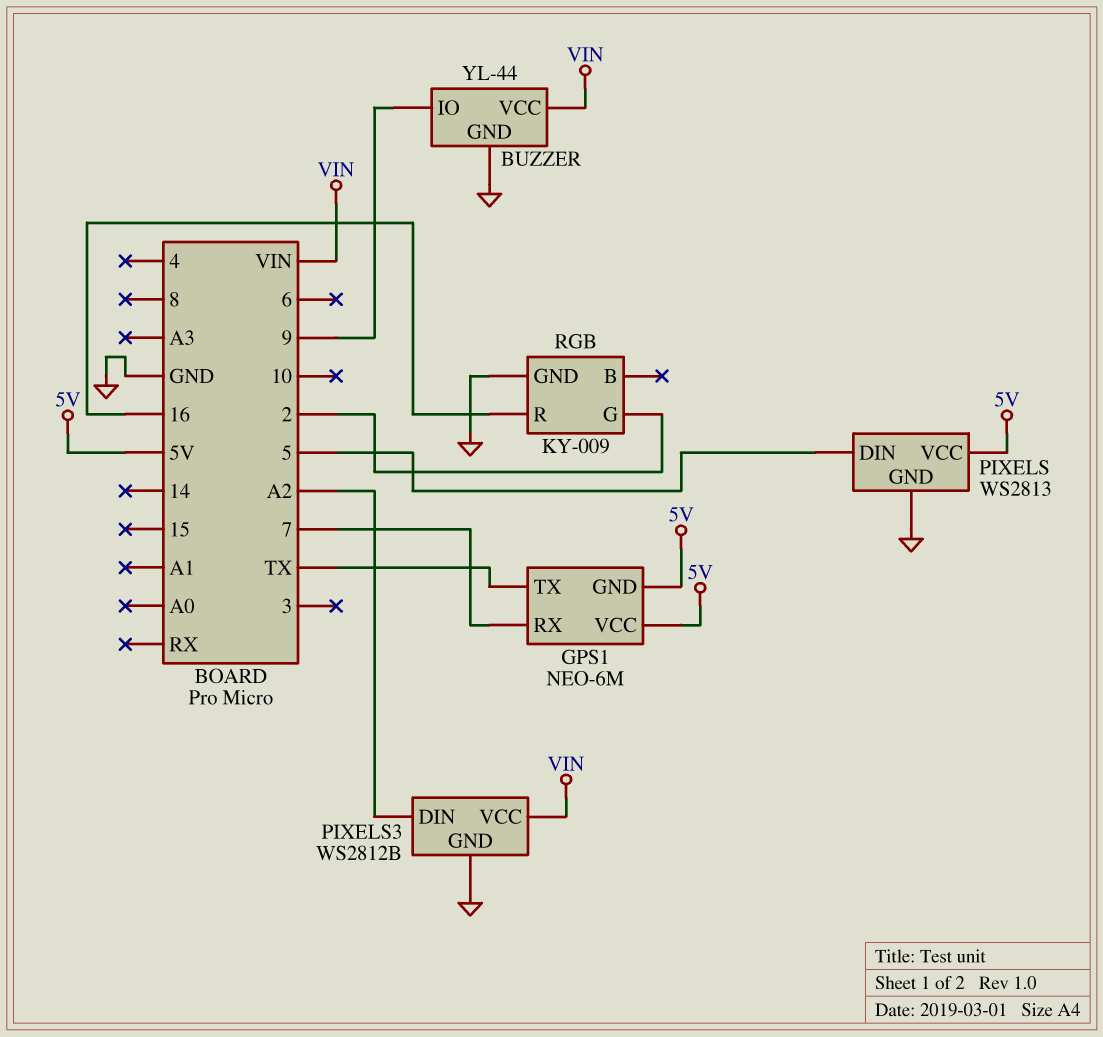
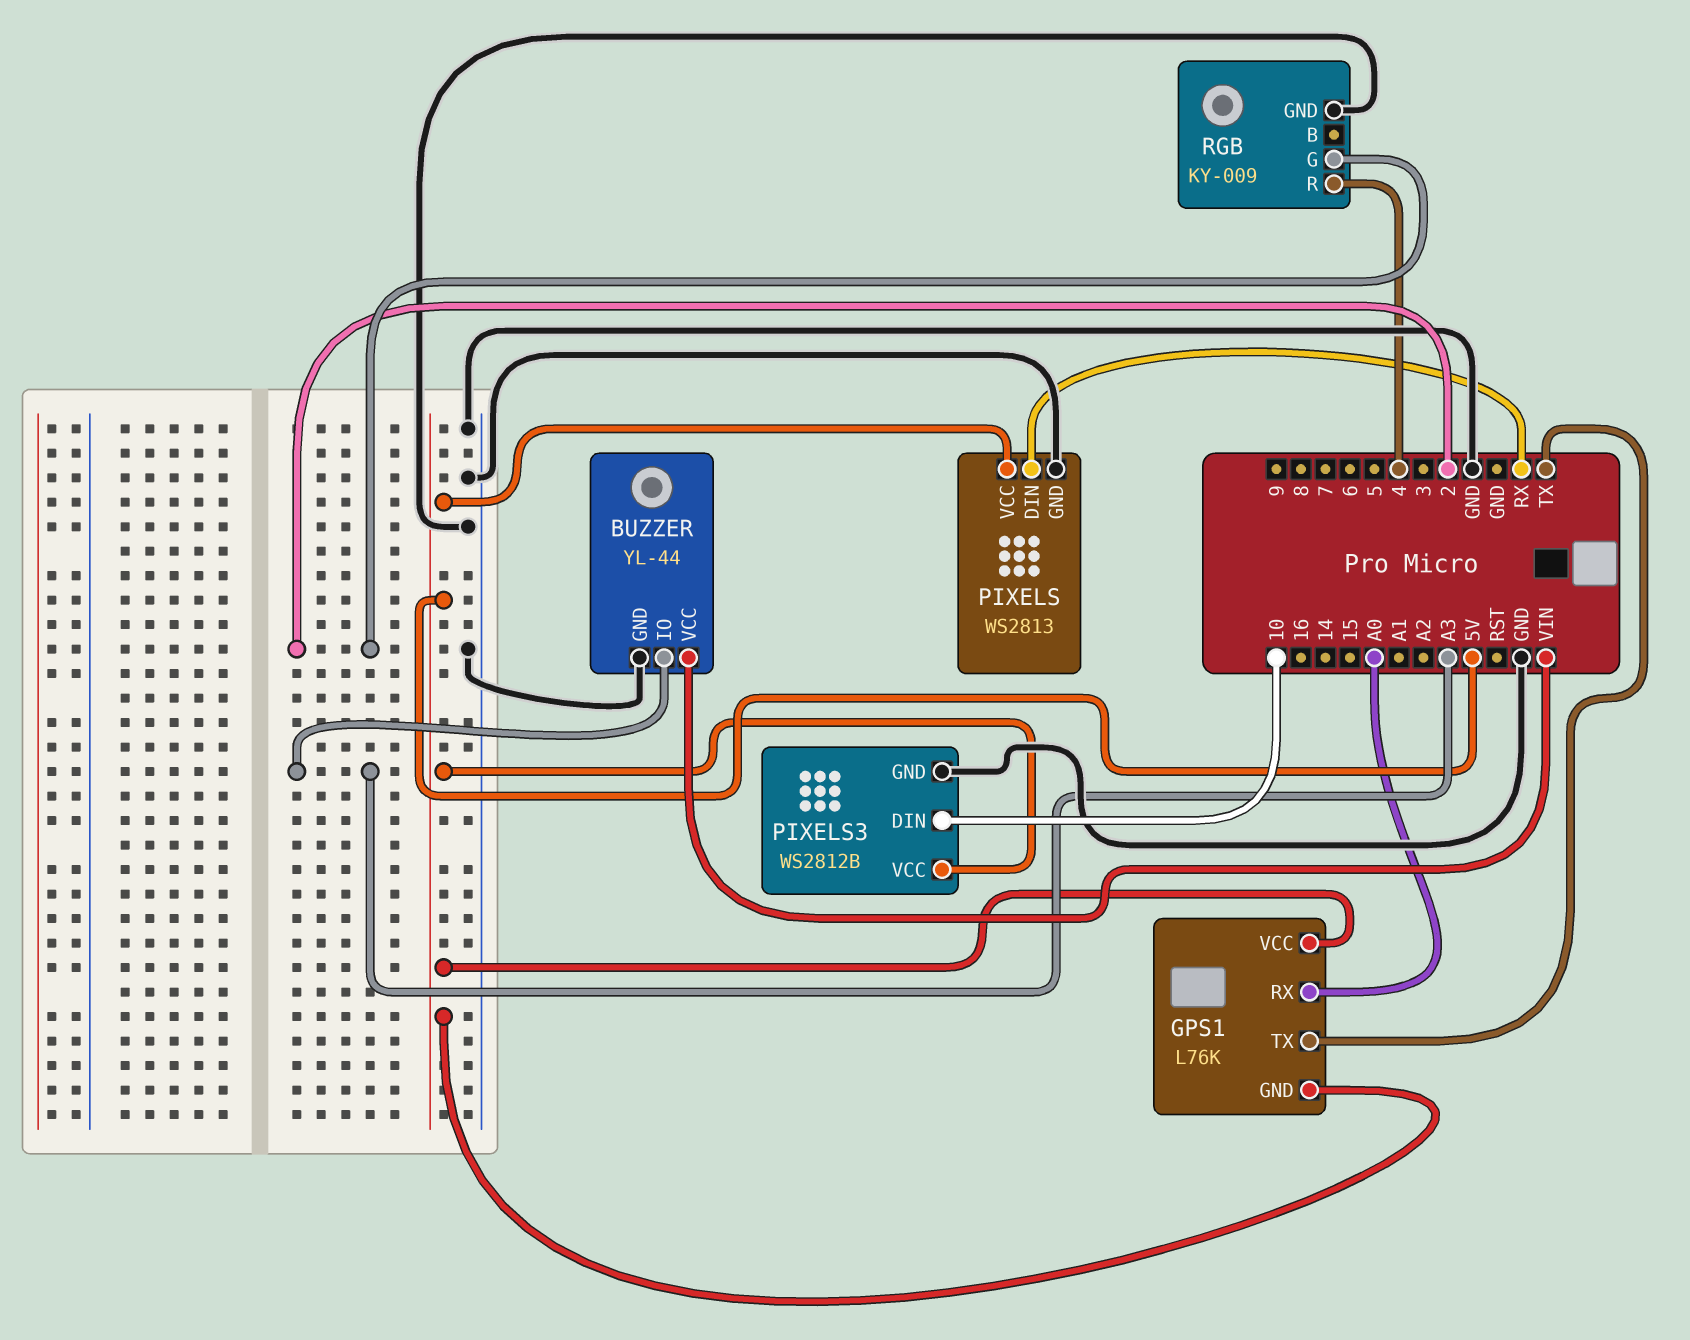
BUZZER pin IO: 9 -> A3
GPS1: NEO-6M -> L76K
GPS1 pin RX: 7 -> A0
PIXELS pin DIN: 5 -> RX
PIXELS3 pin DIN: A2 -> 10
PIXELS3 pin VCC: VIN -> 5V
RGB pin R: 16 -> 4

